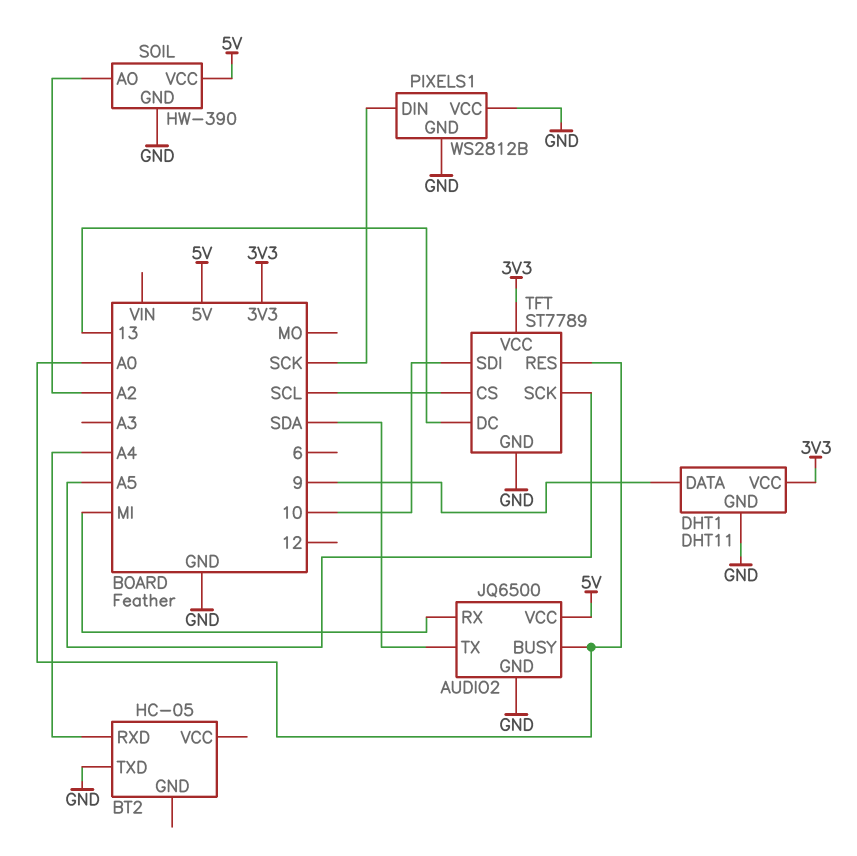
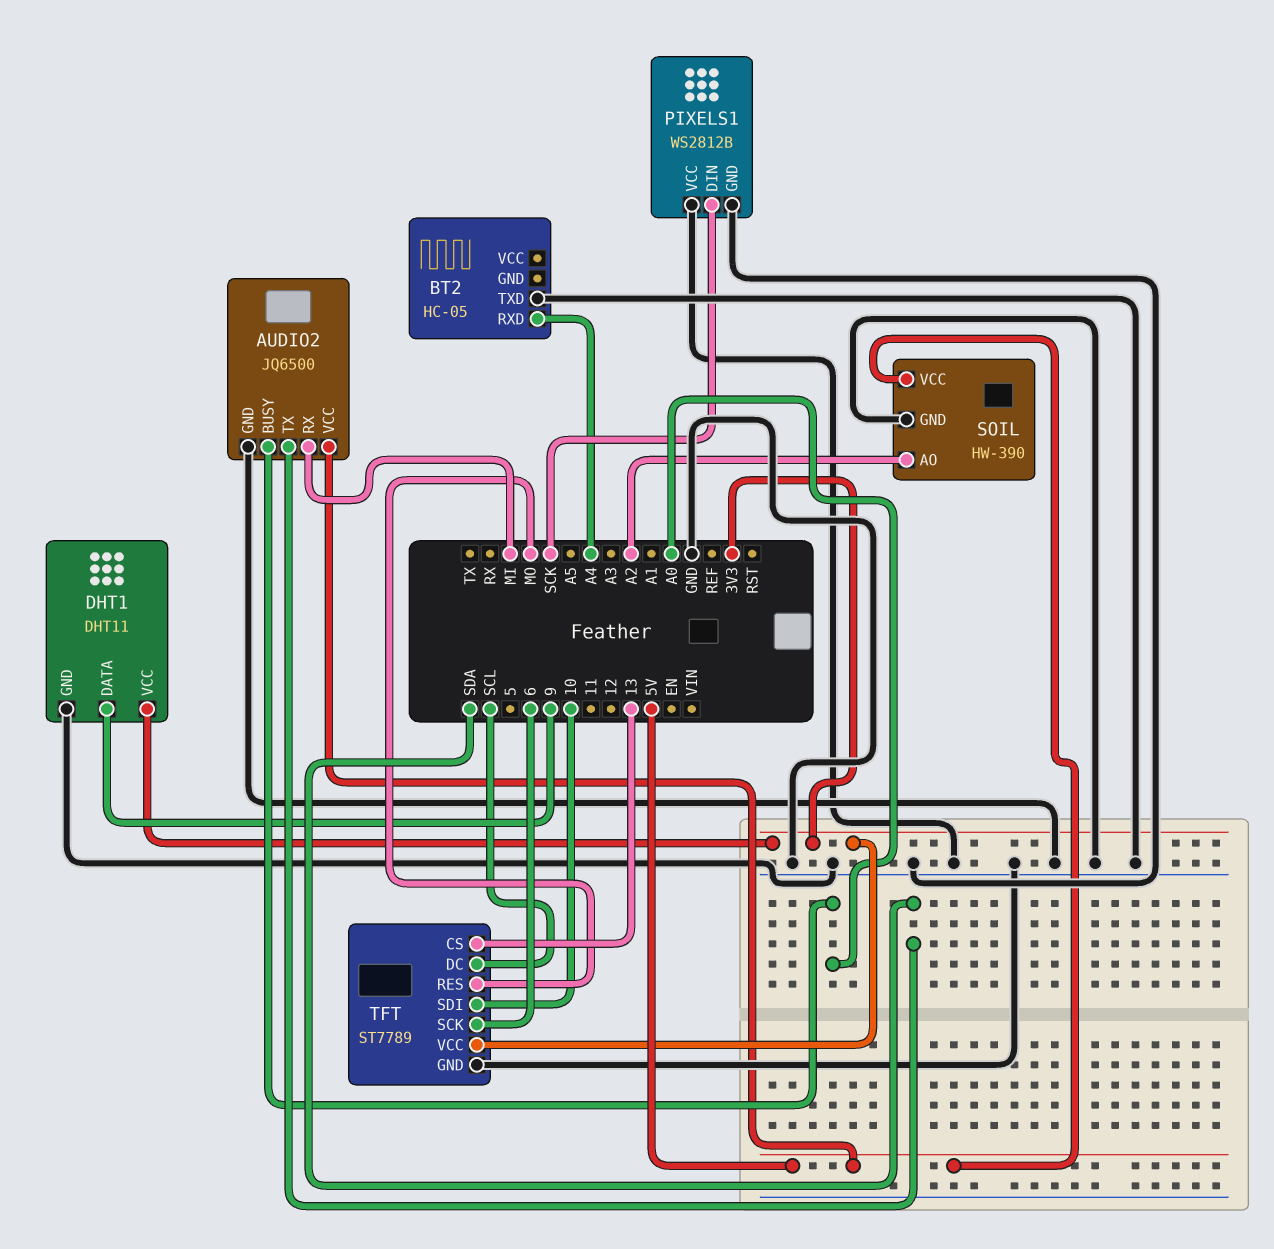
TFT pin CS: SCL -> 13
TFT pin DC: 13 -> SCL
TFT pin RES: A0 -> MO
TFT pin SCK: A5 -> 6

